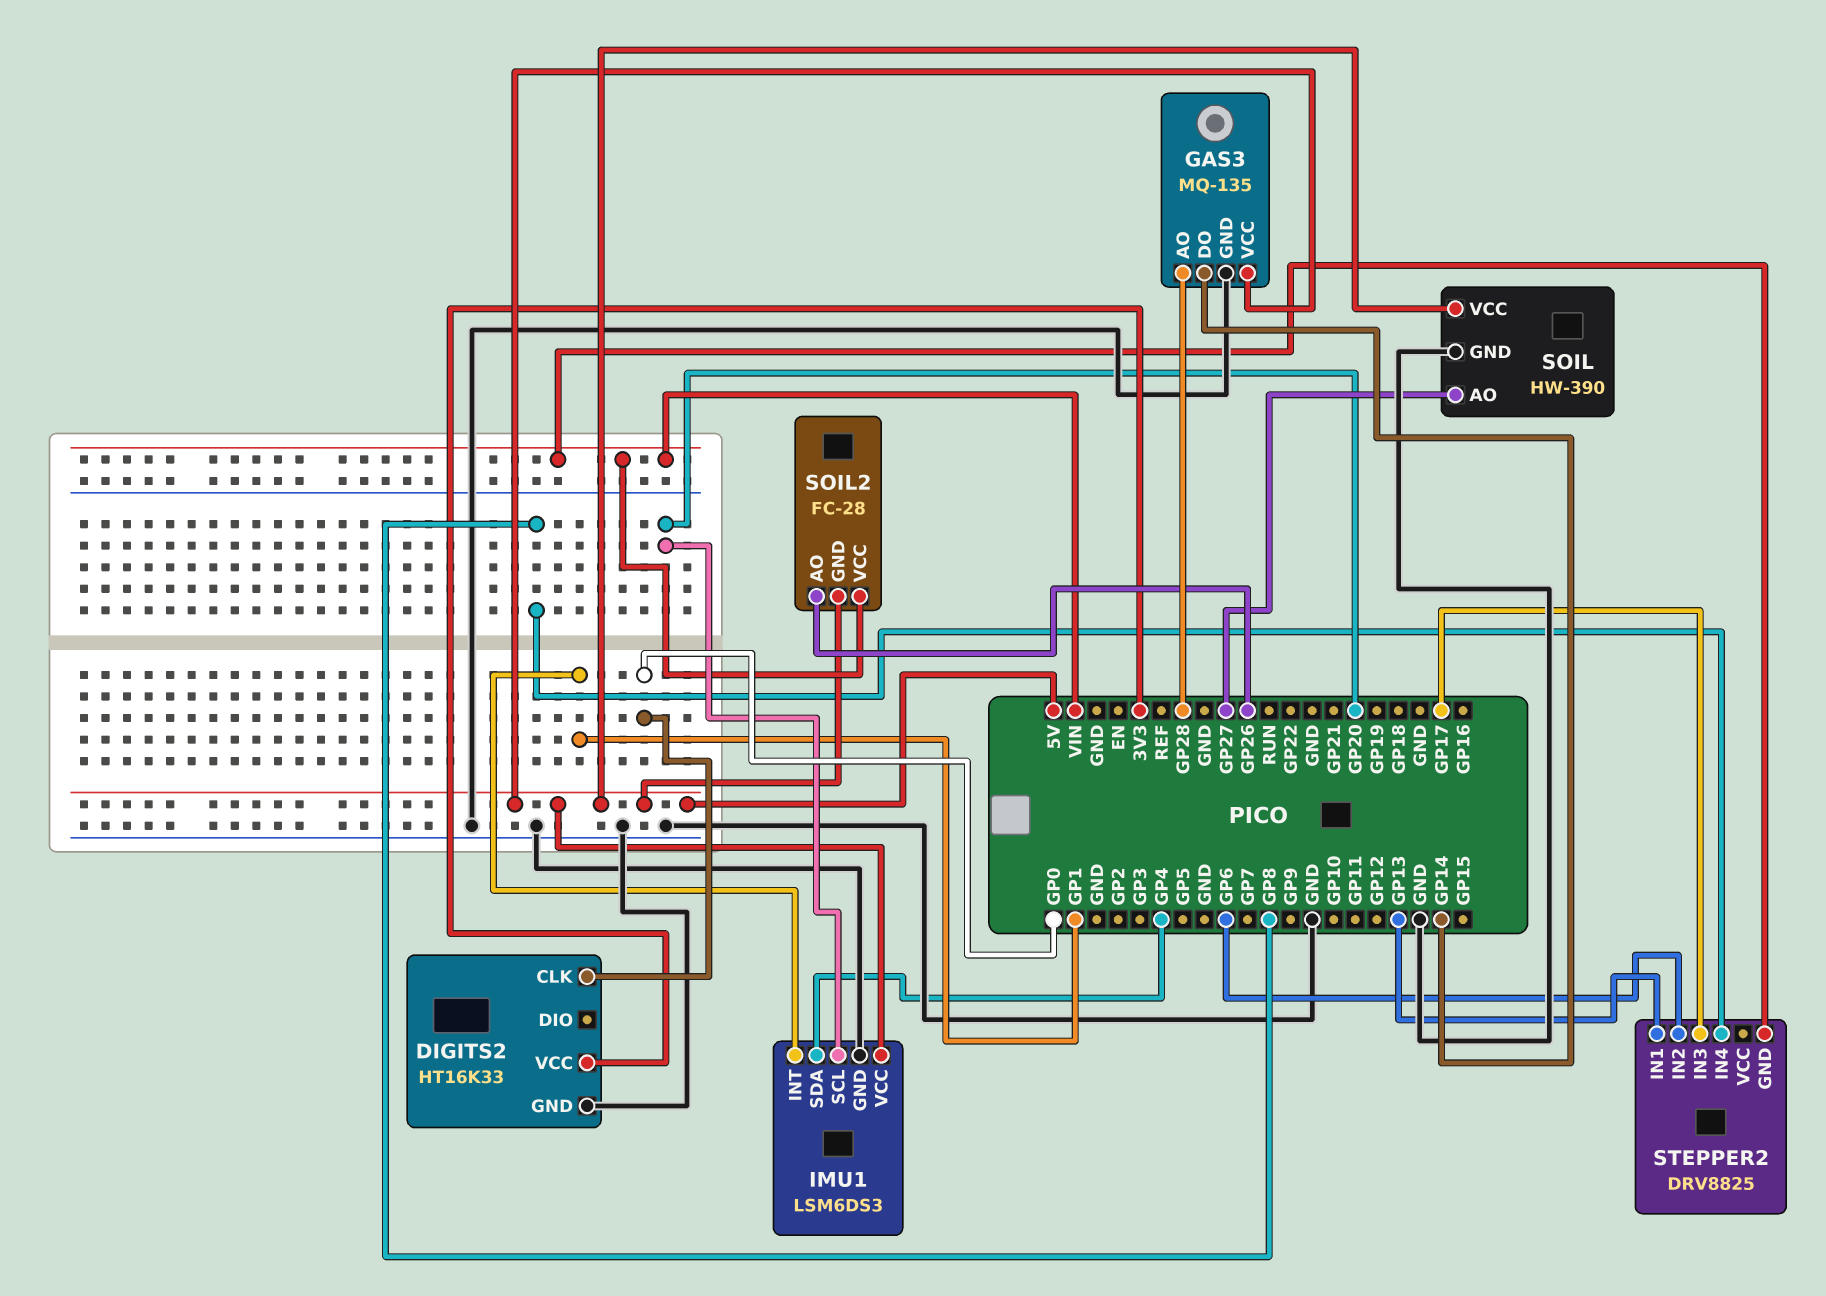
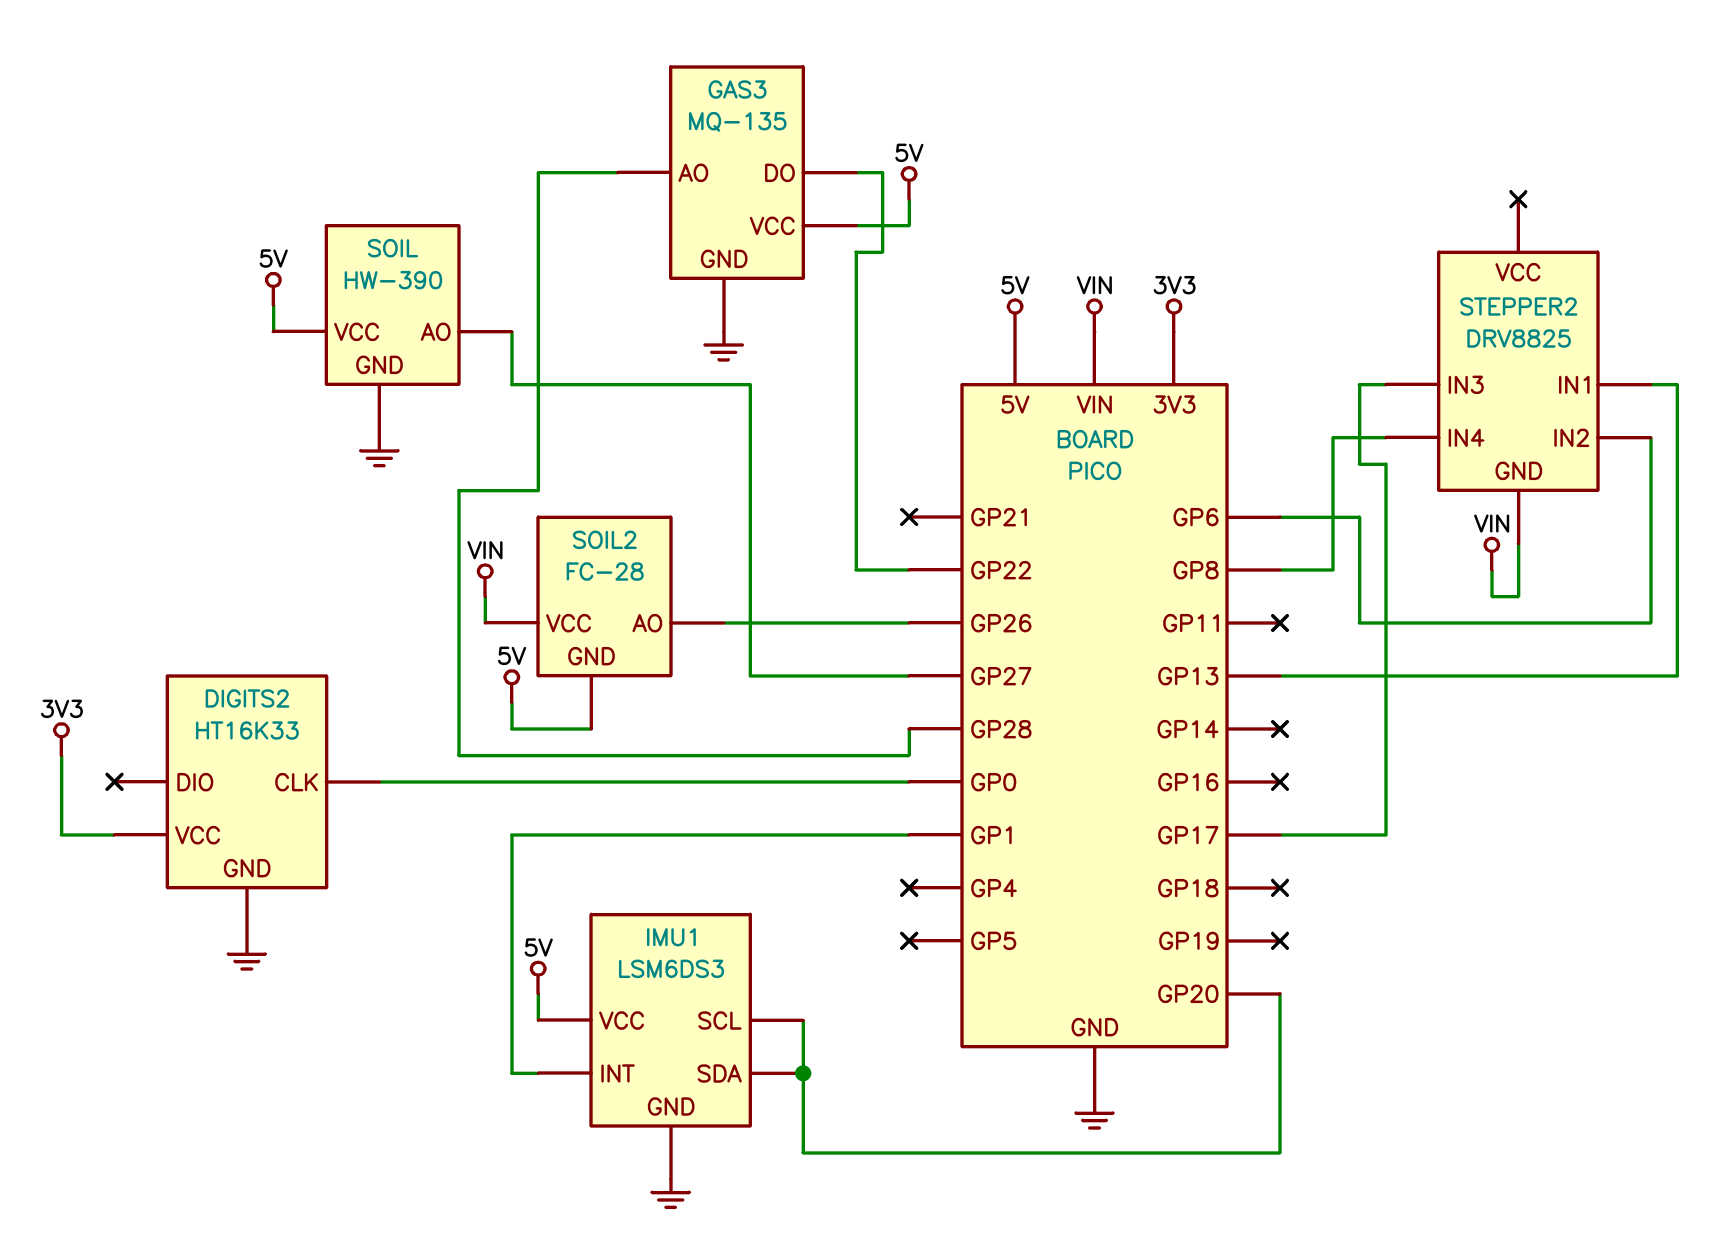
GAS3 pin DO: GP14 -> GP22
IMU1 pin SDA: GP4 -> GP20

